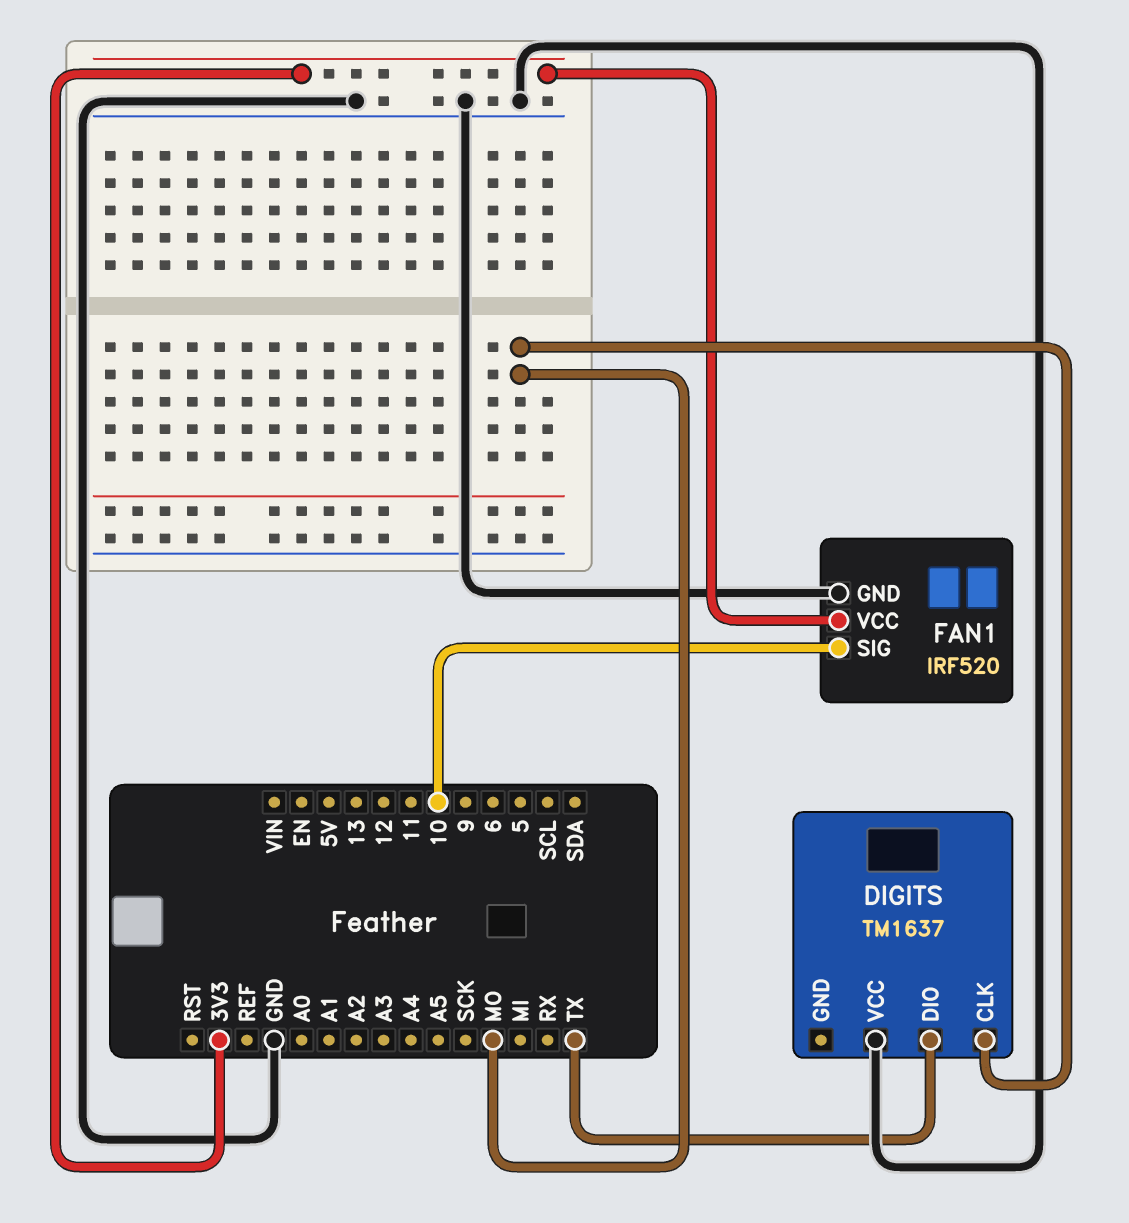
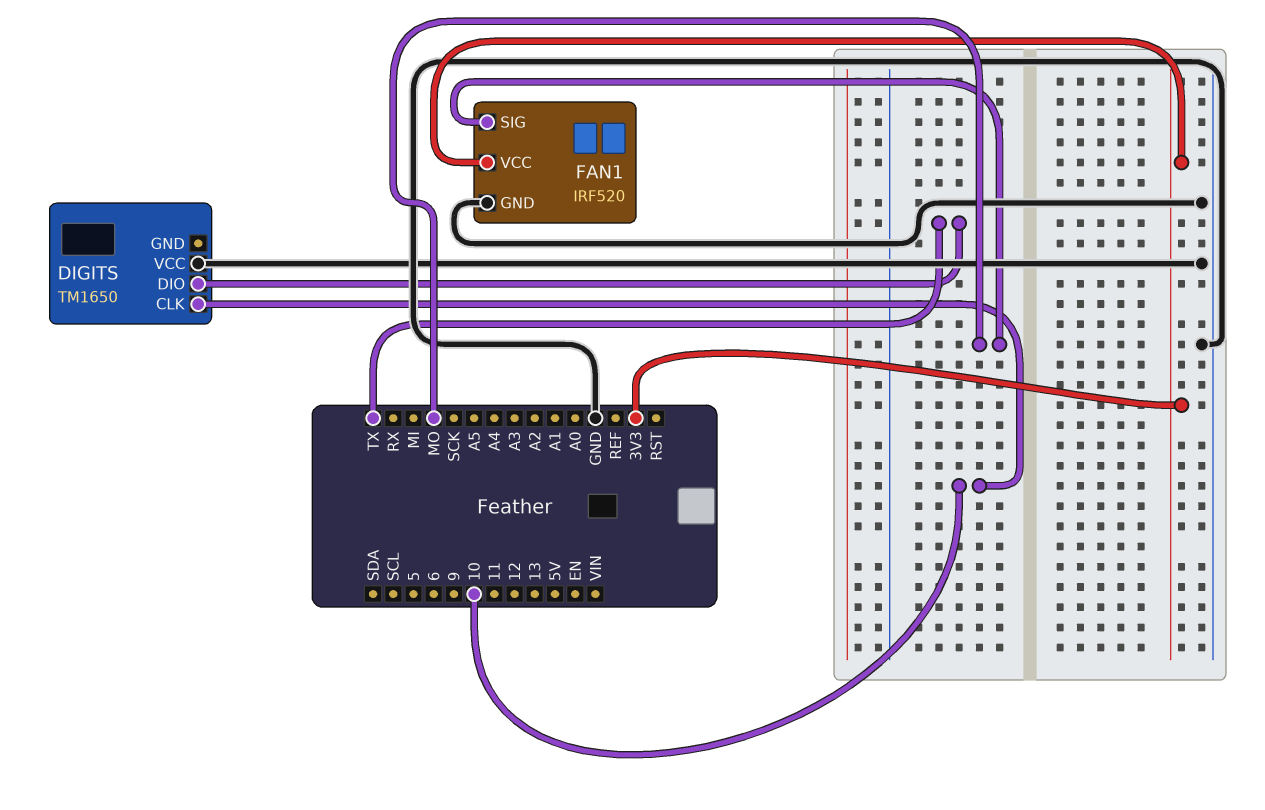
DIGITS: TM1637 -> TM1650
DIGITS pin CLK: MO -> 10
FAN1 pin SIG: 10 -> MO

